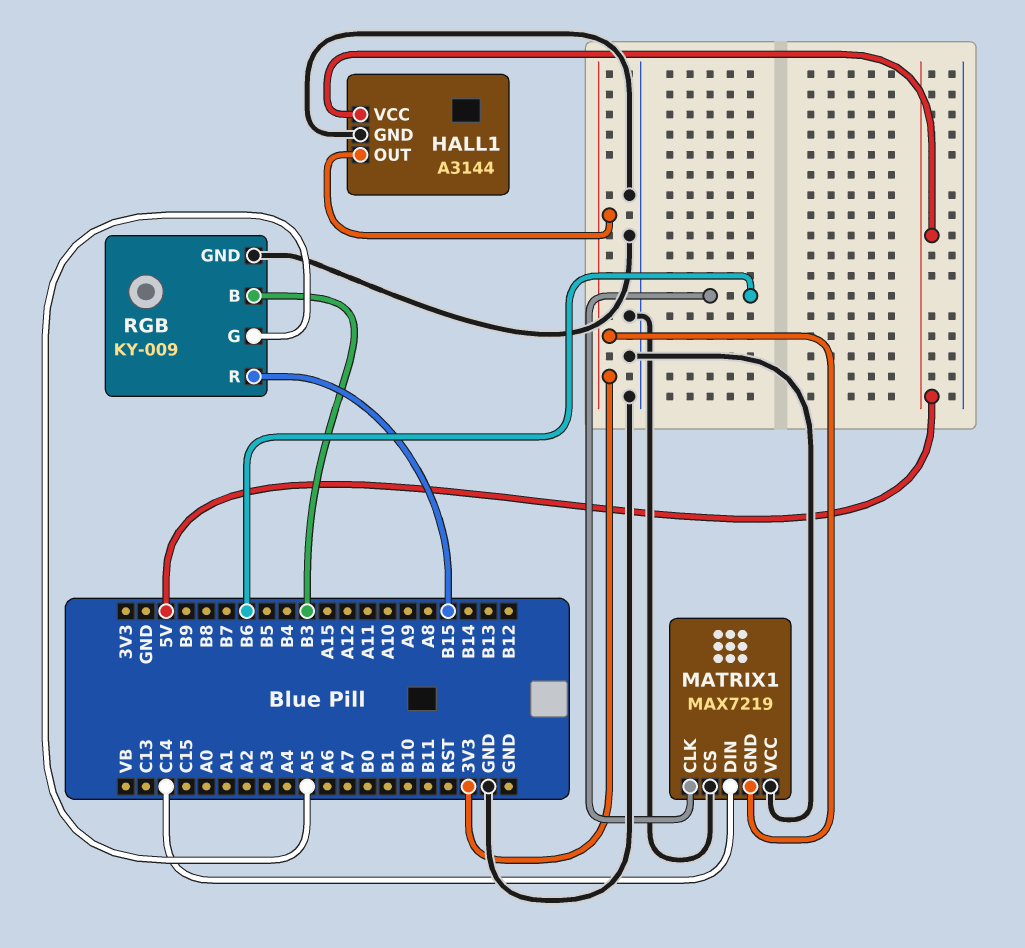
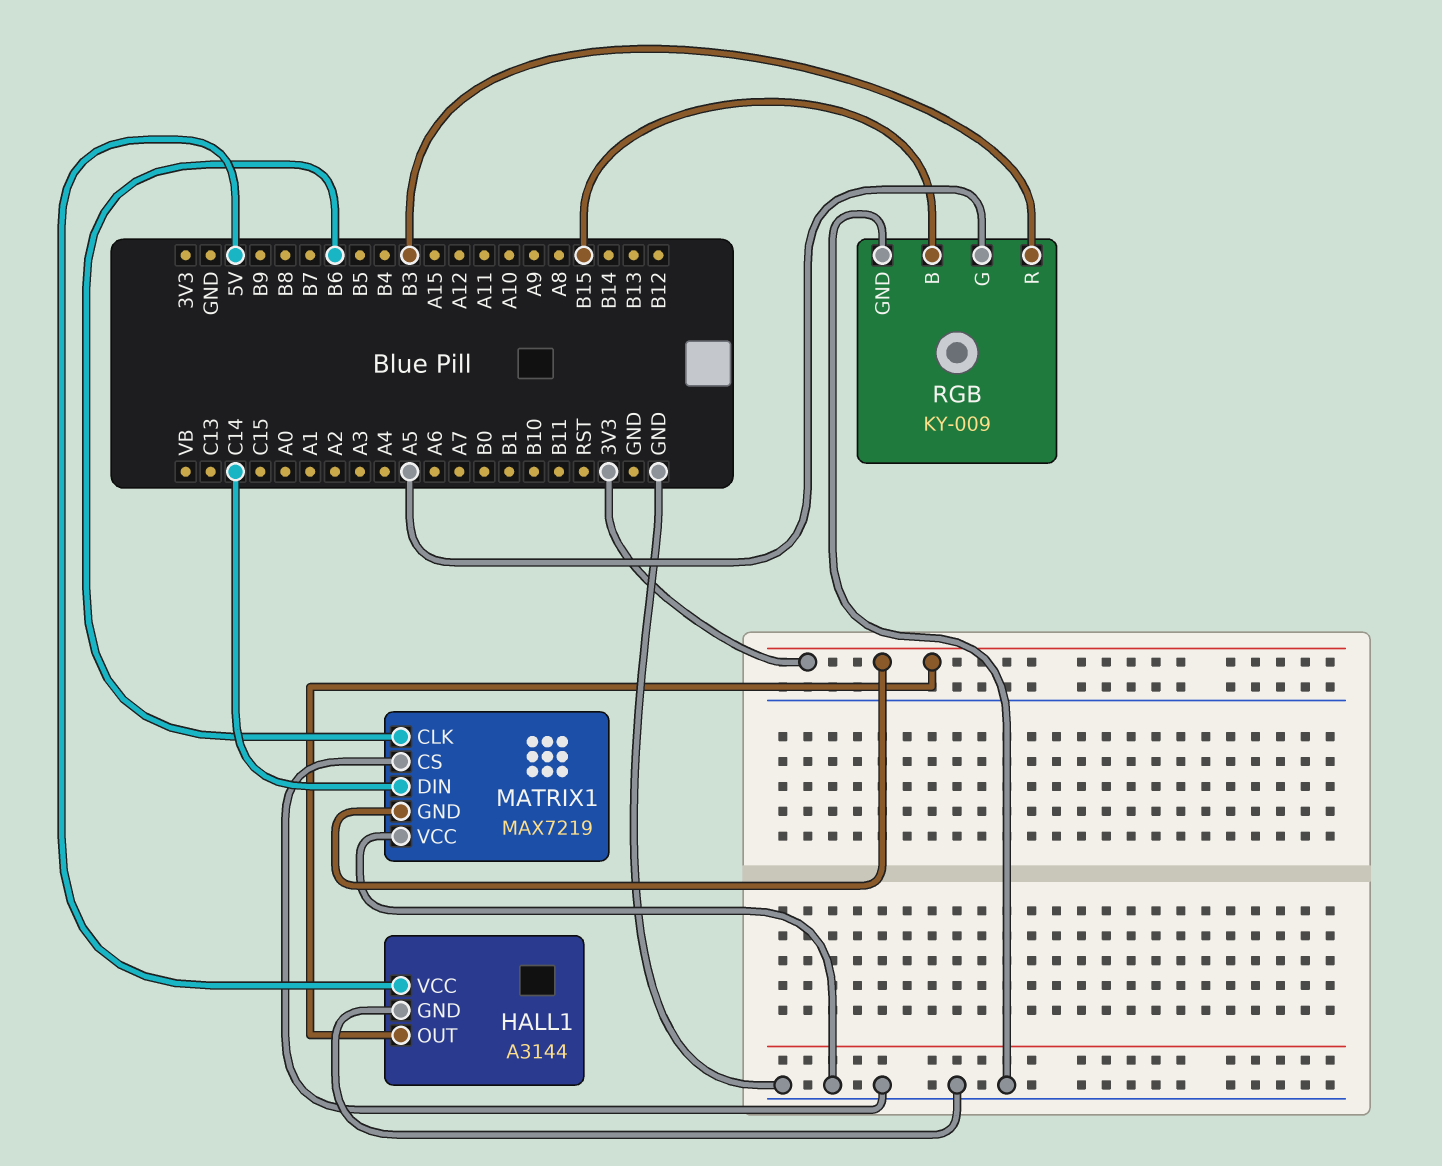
RGB pin B: B3 -> B15
RGB pin R: B15 -> B3

